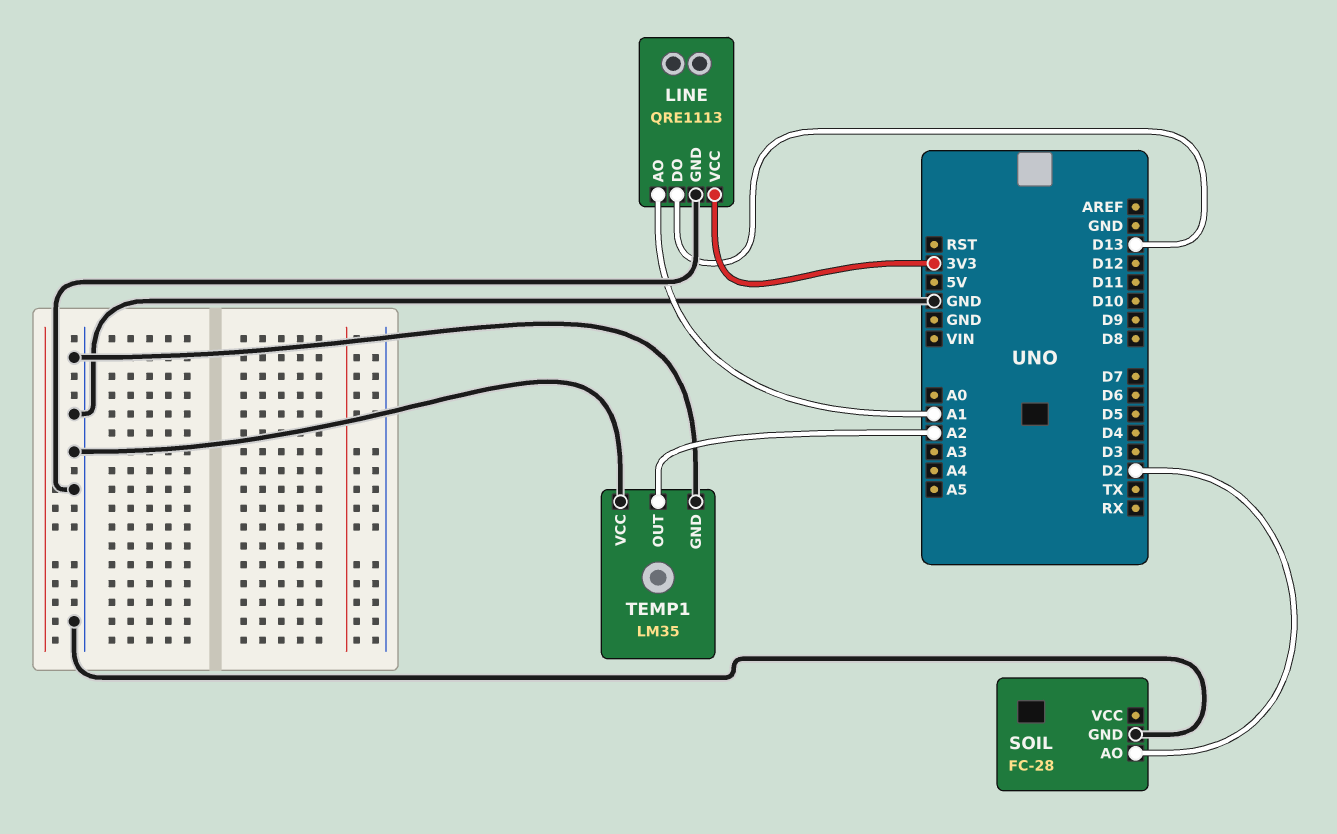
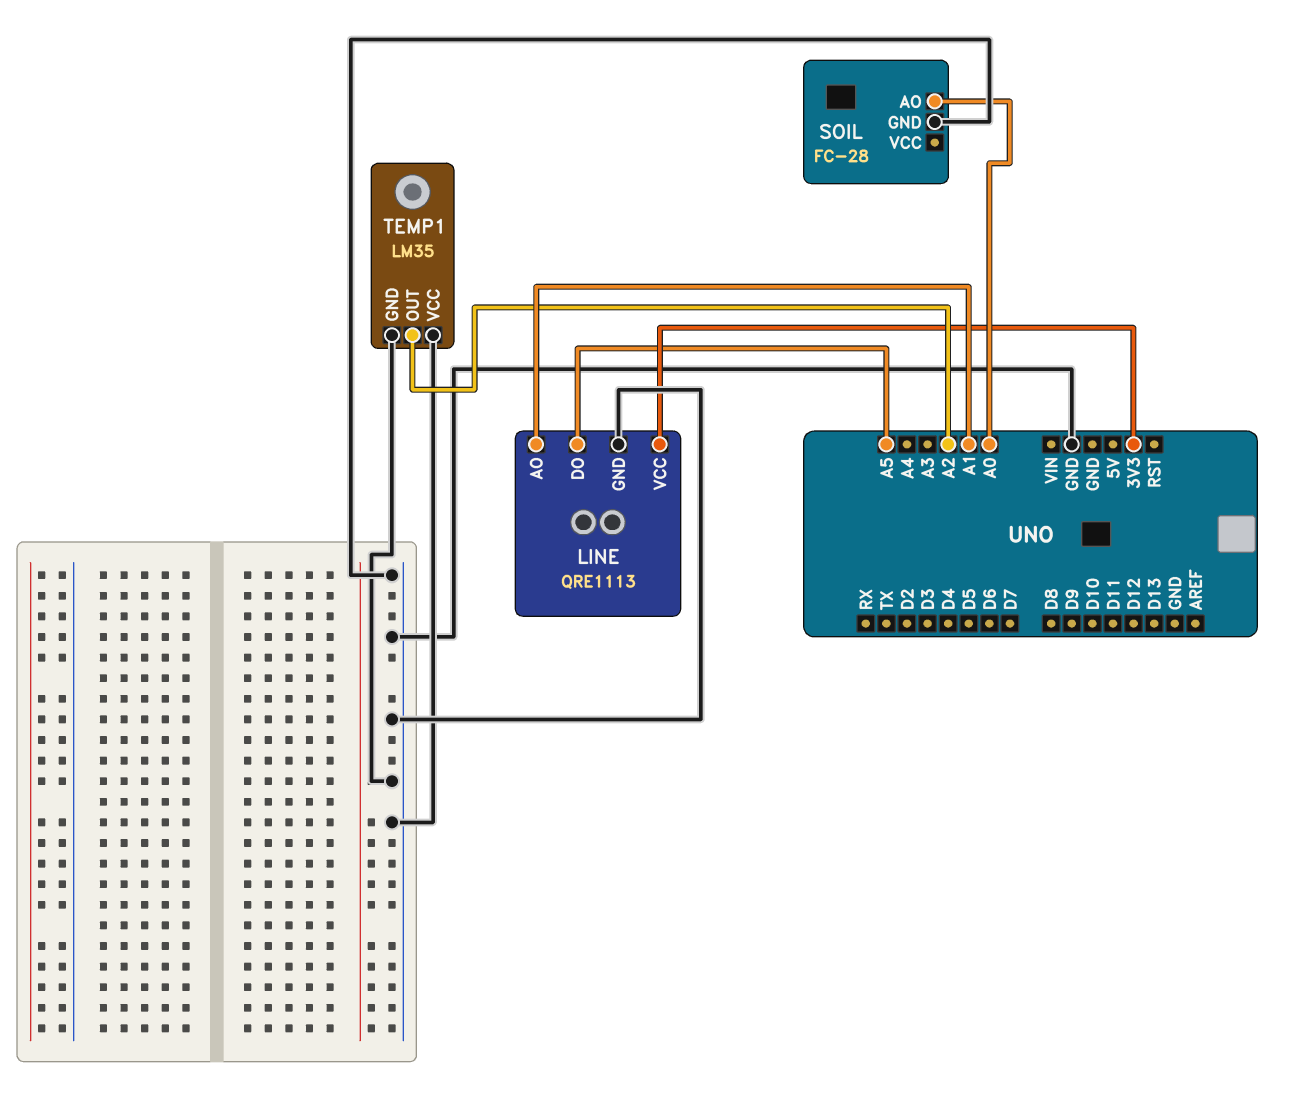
LINE pin DO: D13 -> A5
SOIL pin AO: D2 -> A0

